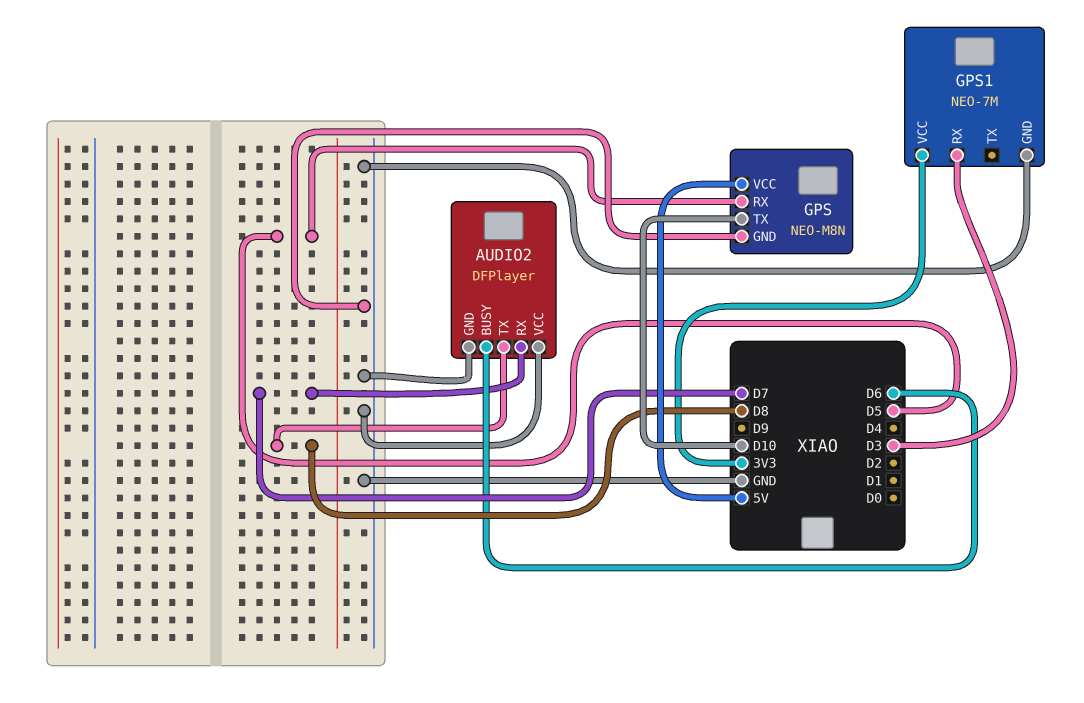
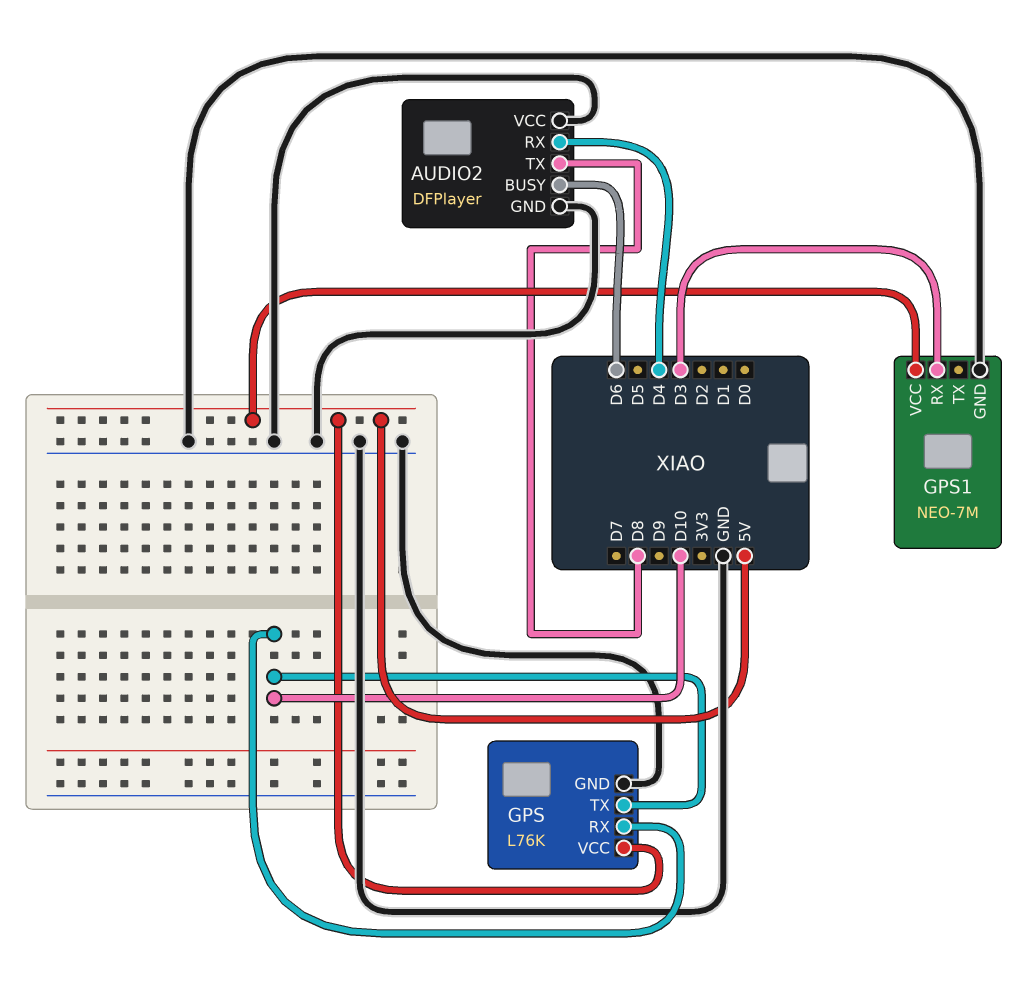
AUDIO2 pin RX: D7 -> D4
GPS: NEO-M8N -> L76K
GPS pin RX: D5 -> D10
GPS1 pin VCC: 3V3 -> 5V

